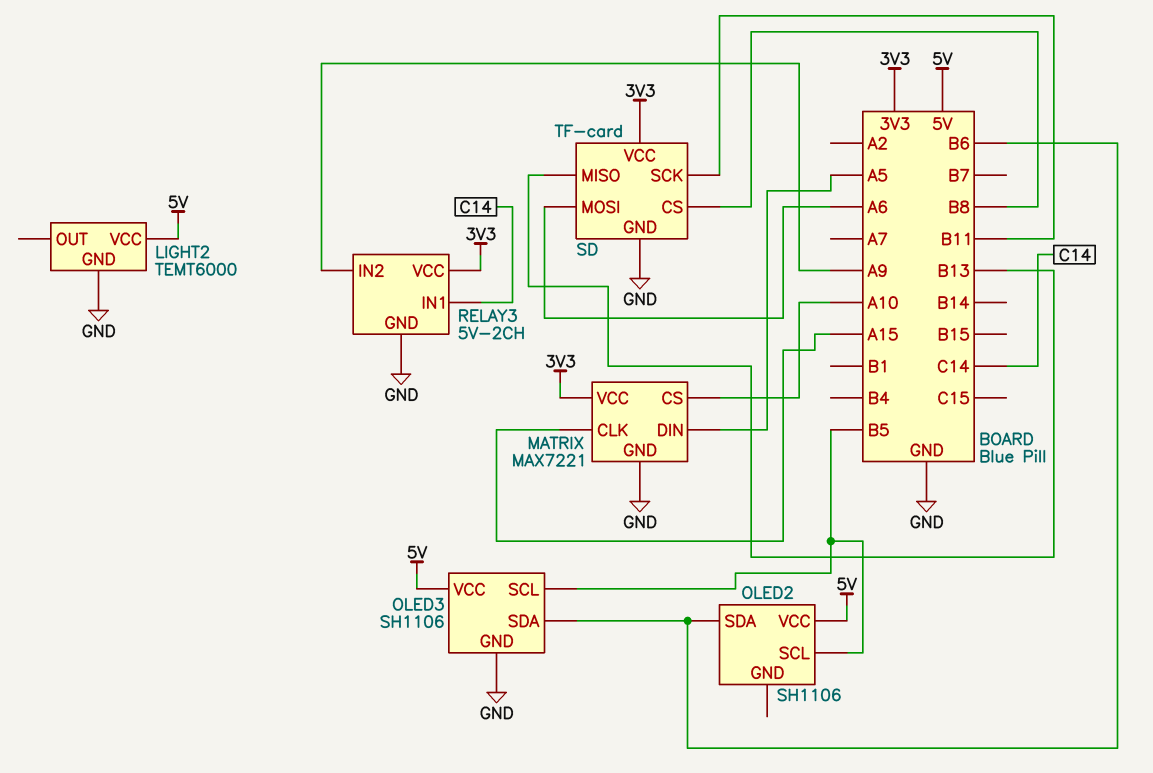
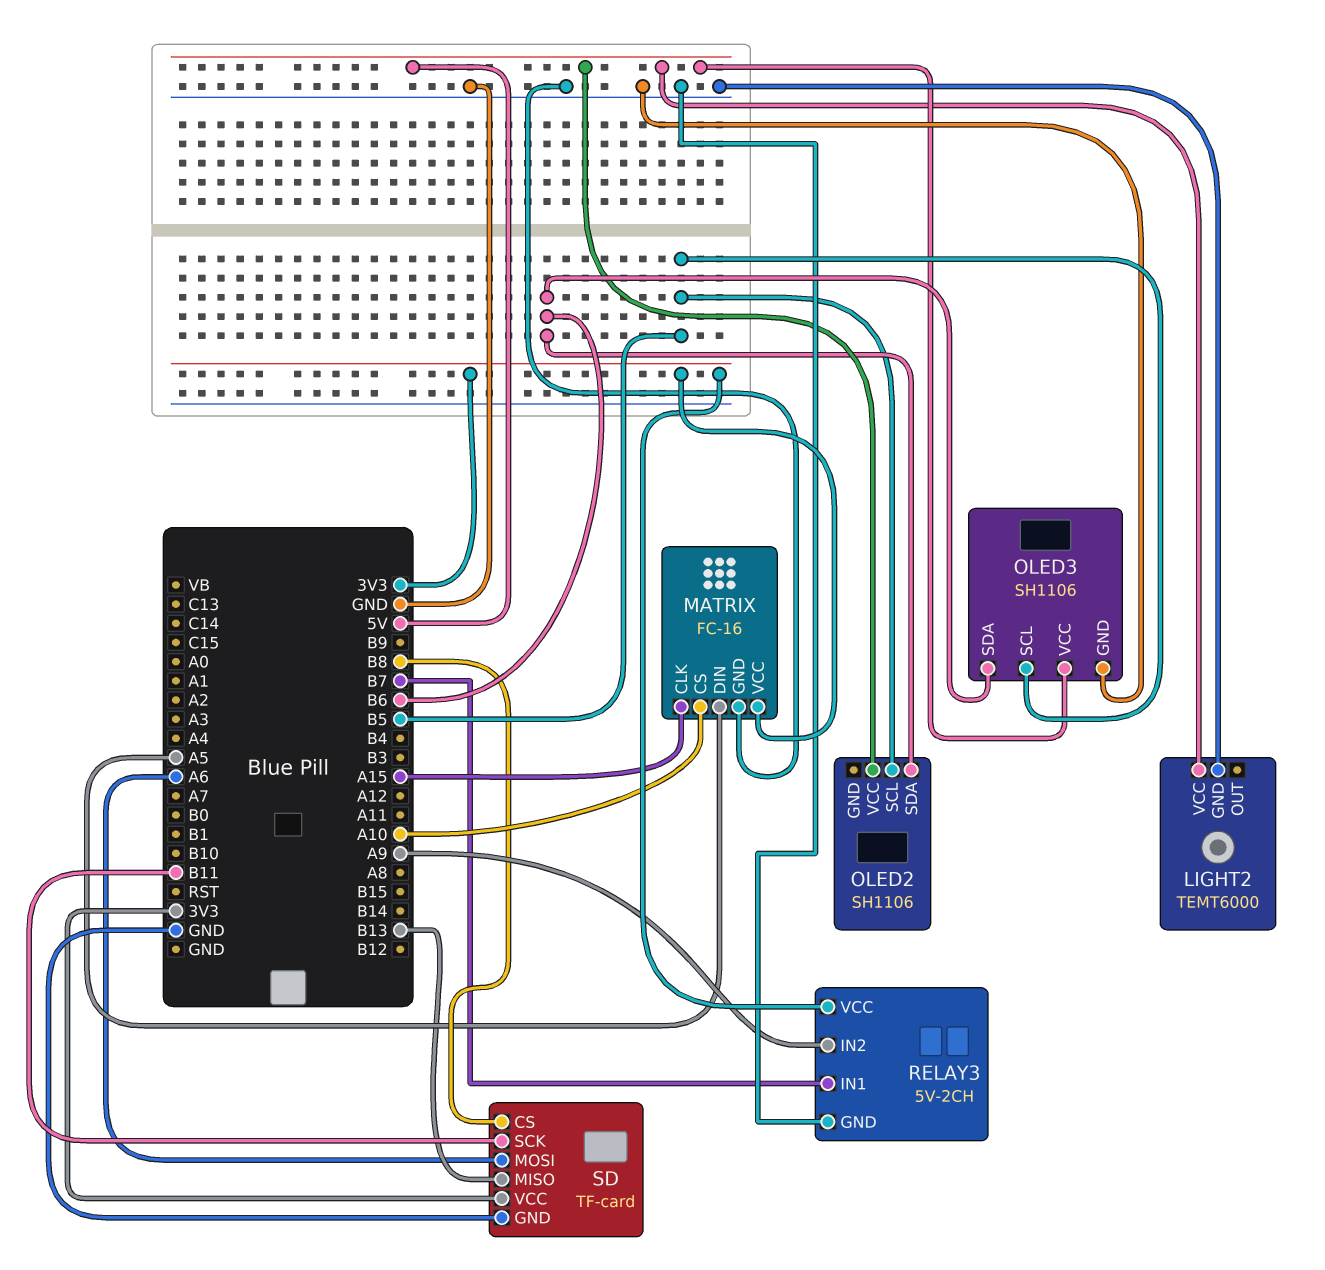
MATRIX: MAX7221 -> FC-16
RELAY3 pin IN1: C14 -> B7

